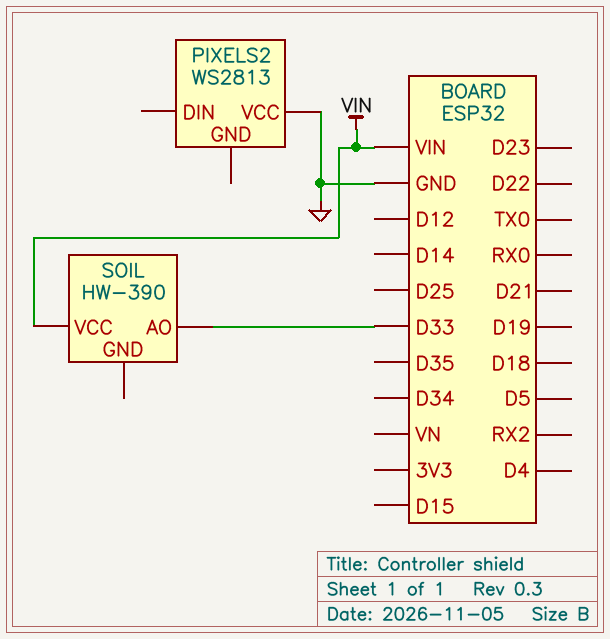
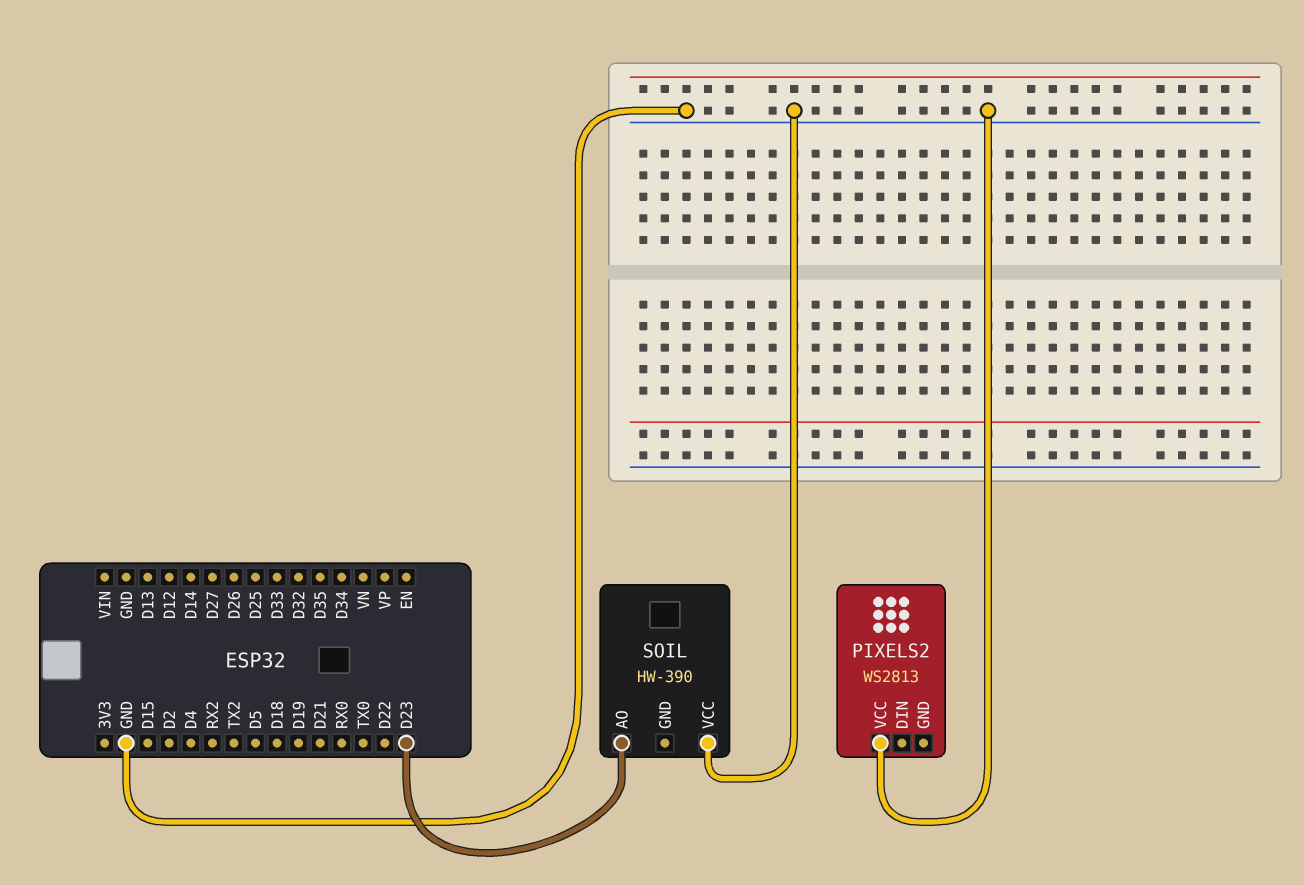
SOIL pin AO: D33 -> D23
SOIL pin VCC: VIN -> GND

